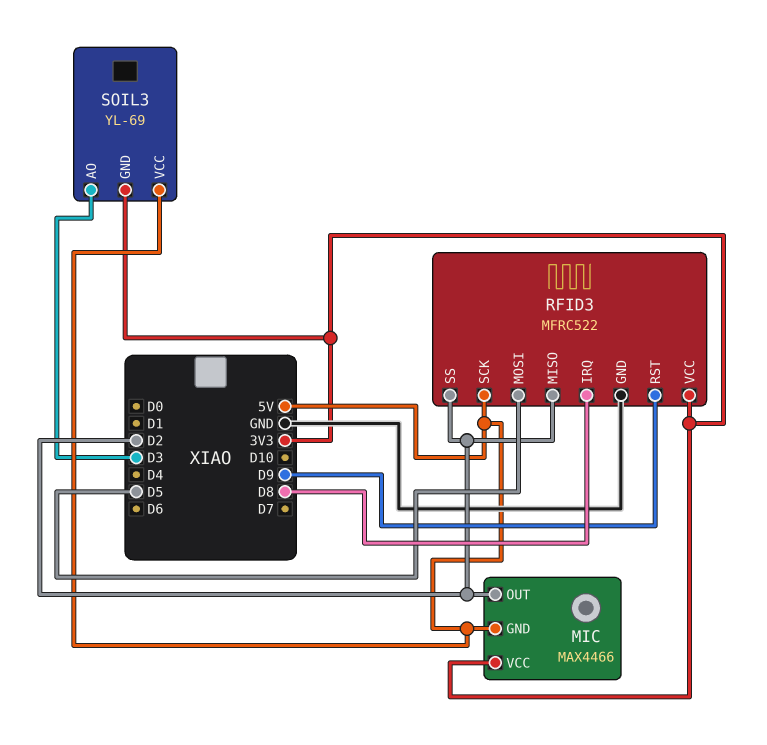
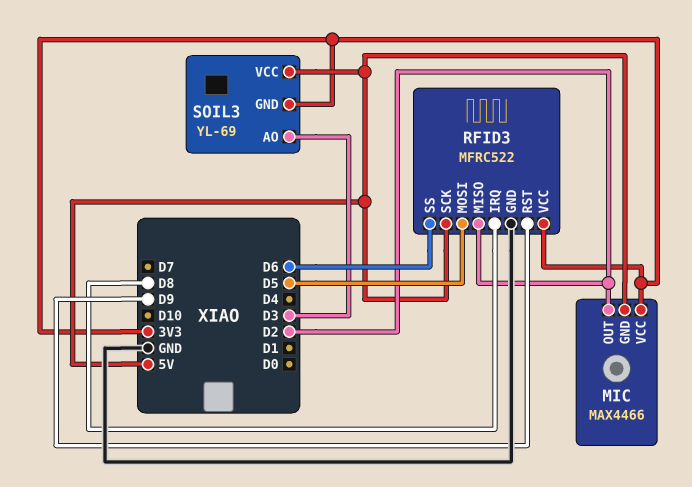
RFID3 pin SS: D2 -> D6

